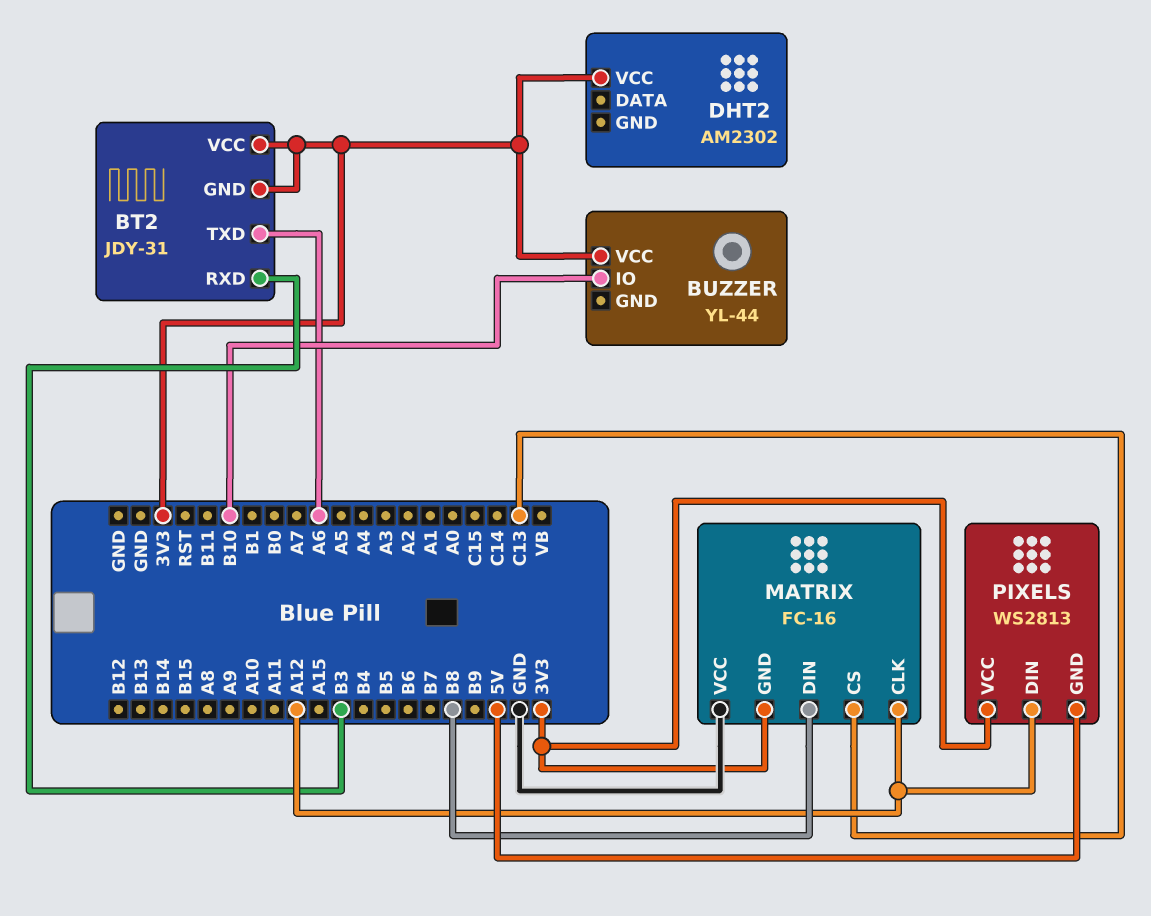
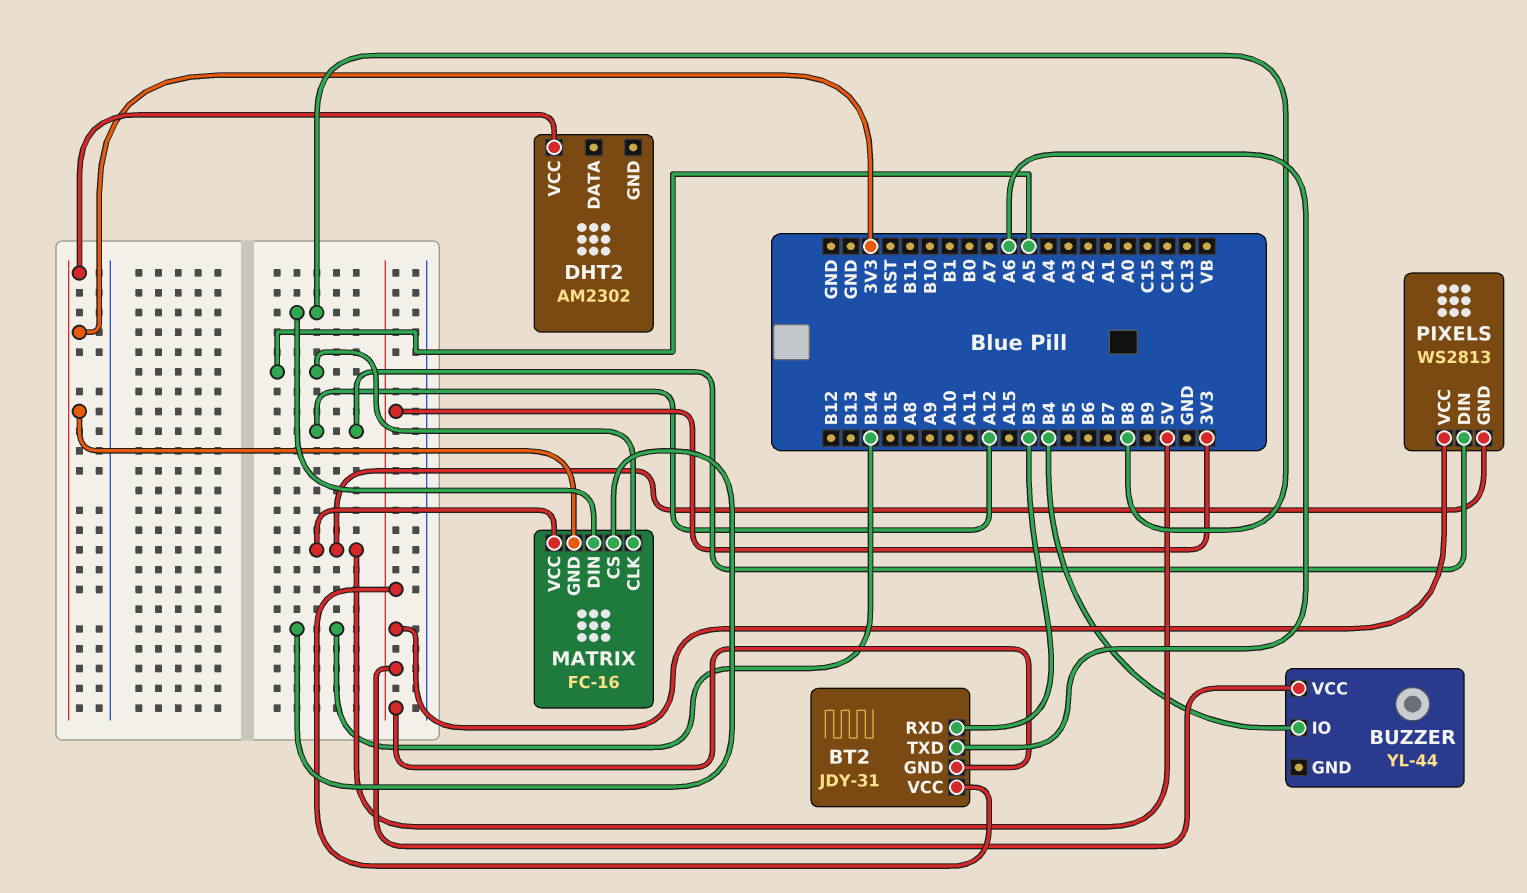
BUZZER pin IO: B10 -> B4
MATRIX pin CLK: A12 -> A5
MATRIX pin CS: C13 -> B14
MATRIX pin VCC: GND -> 5V

